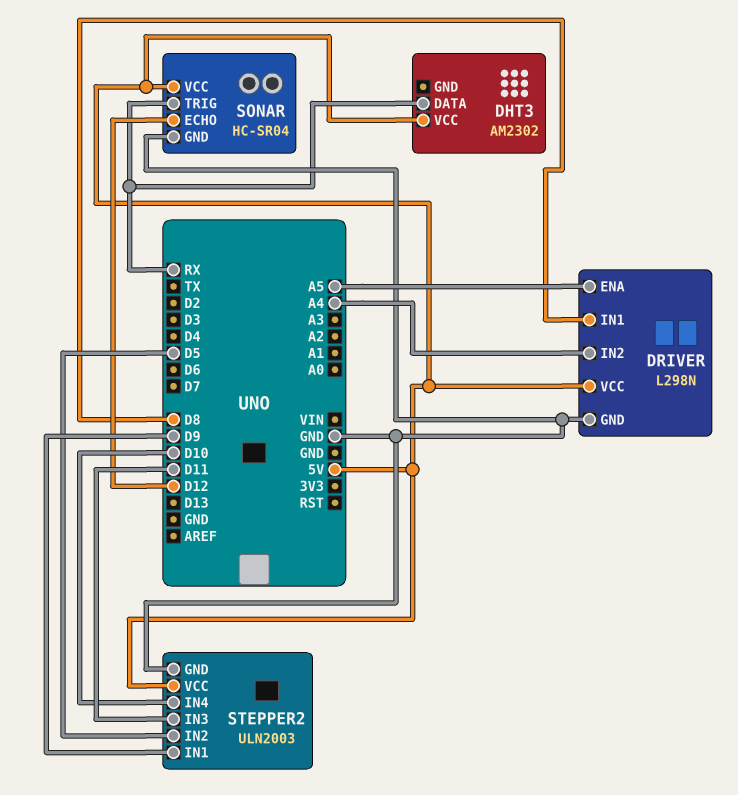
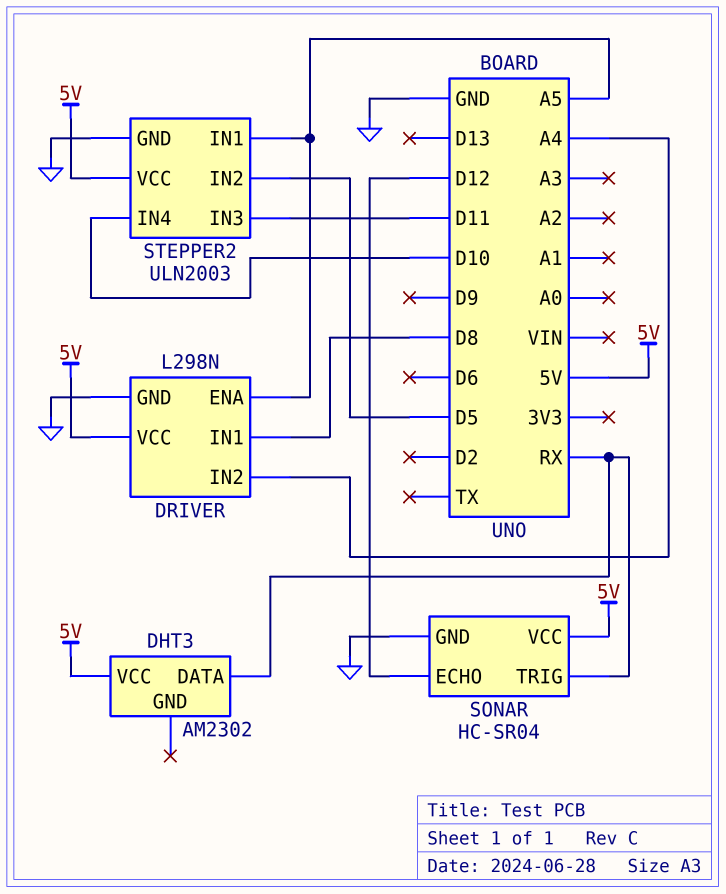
STEPPER2 pin IN1: D9 -> A5

